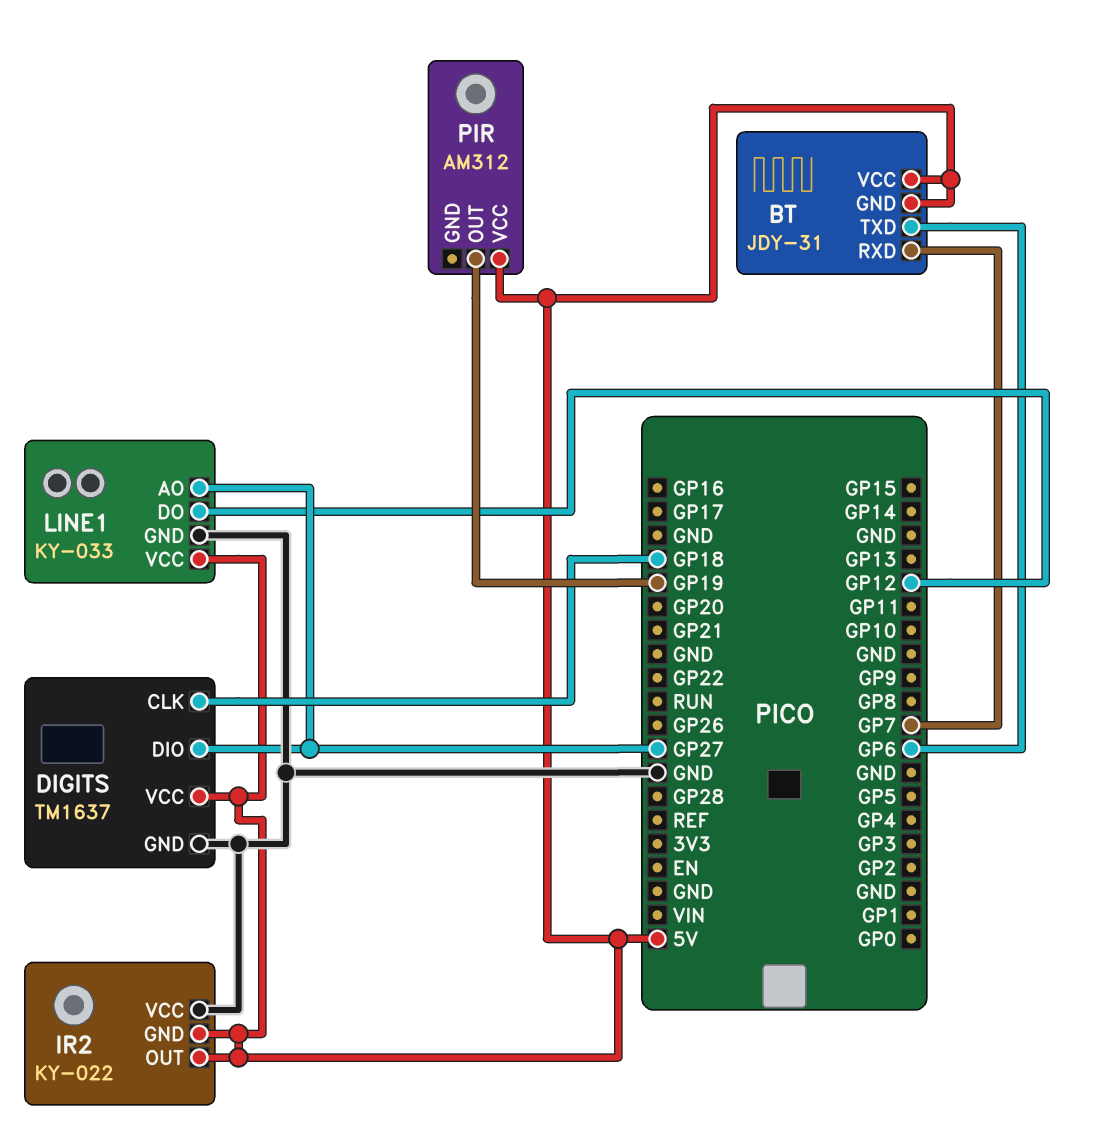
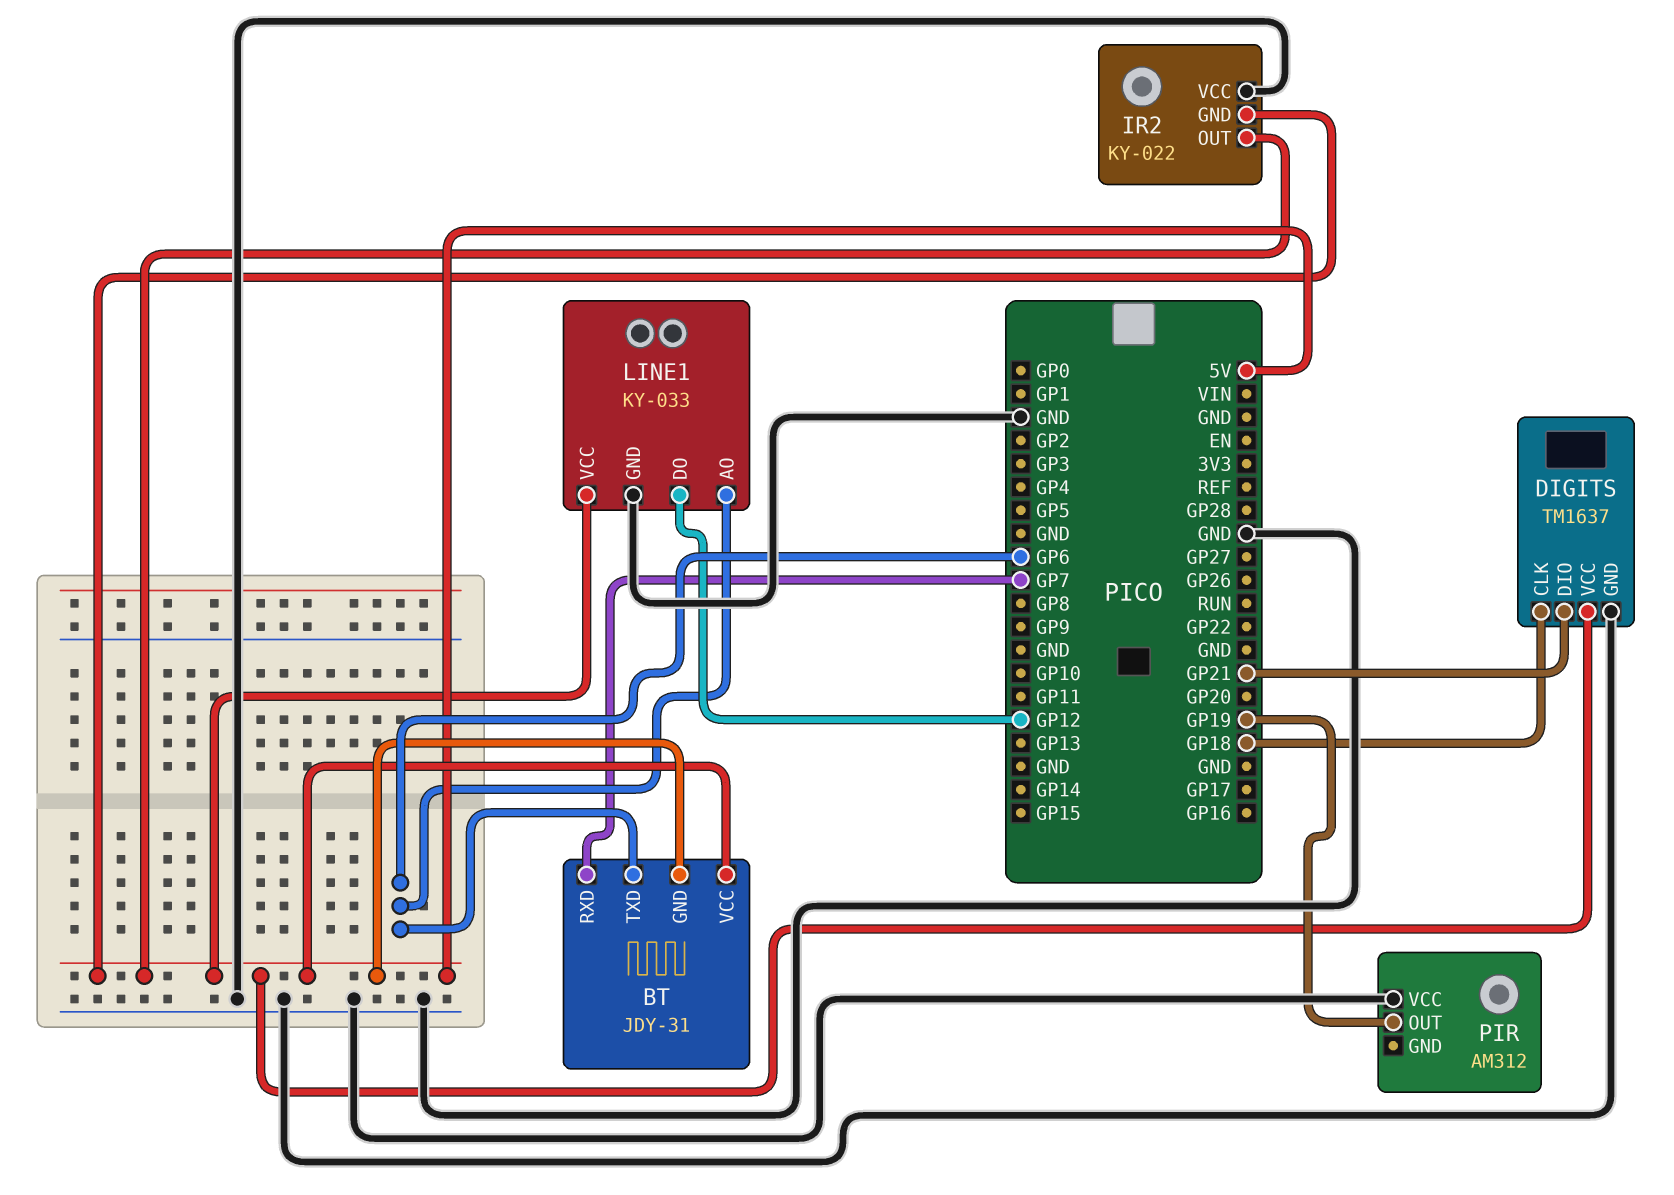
DIGITS pin DIO: GP27 -> GP21
LINE1 pin AO: GP27 -> GP6
PIR pin VCC: 5V -> GND

